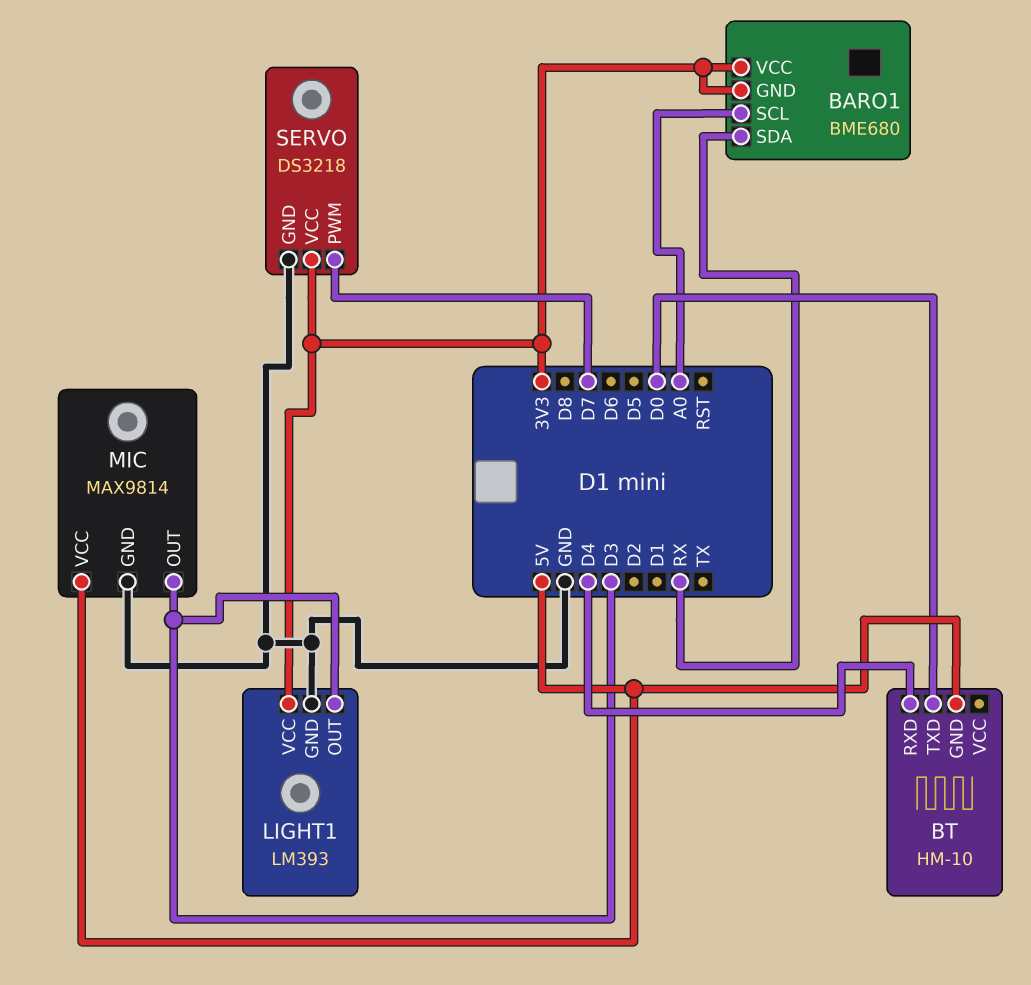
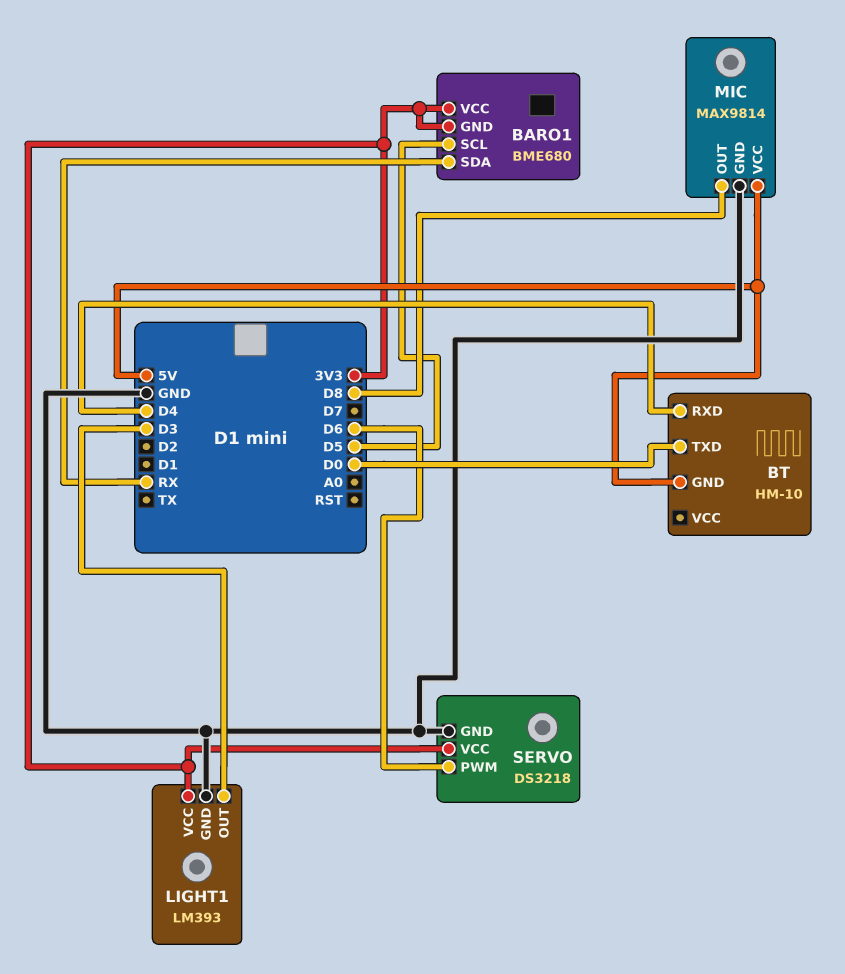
BARO1 pin SCL: A0 -> D5
MIC pin OUT: D3 -> D8
SERVO pin PWM: D7 -> D6

